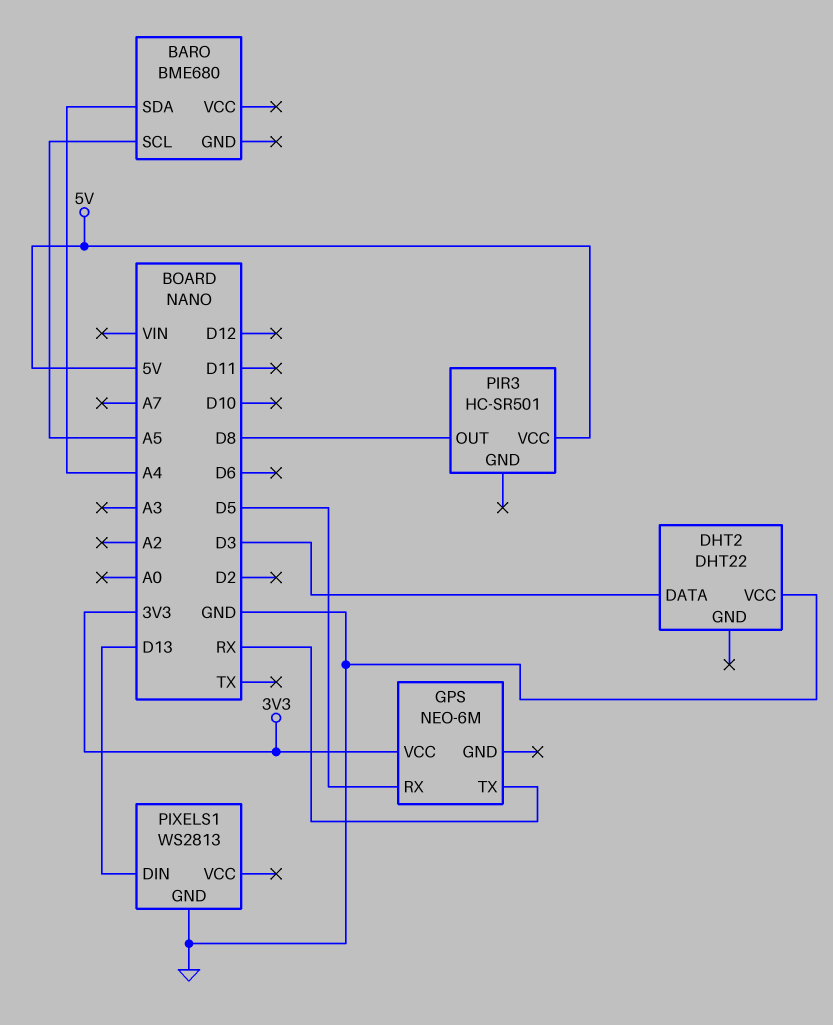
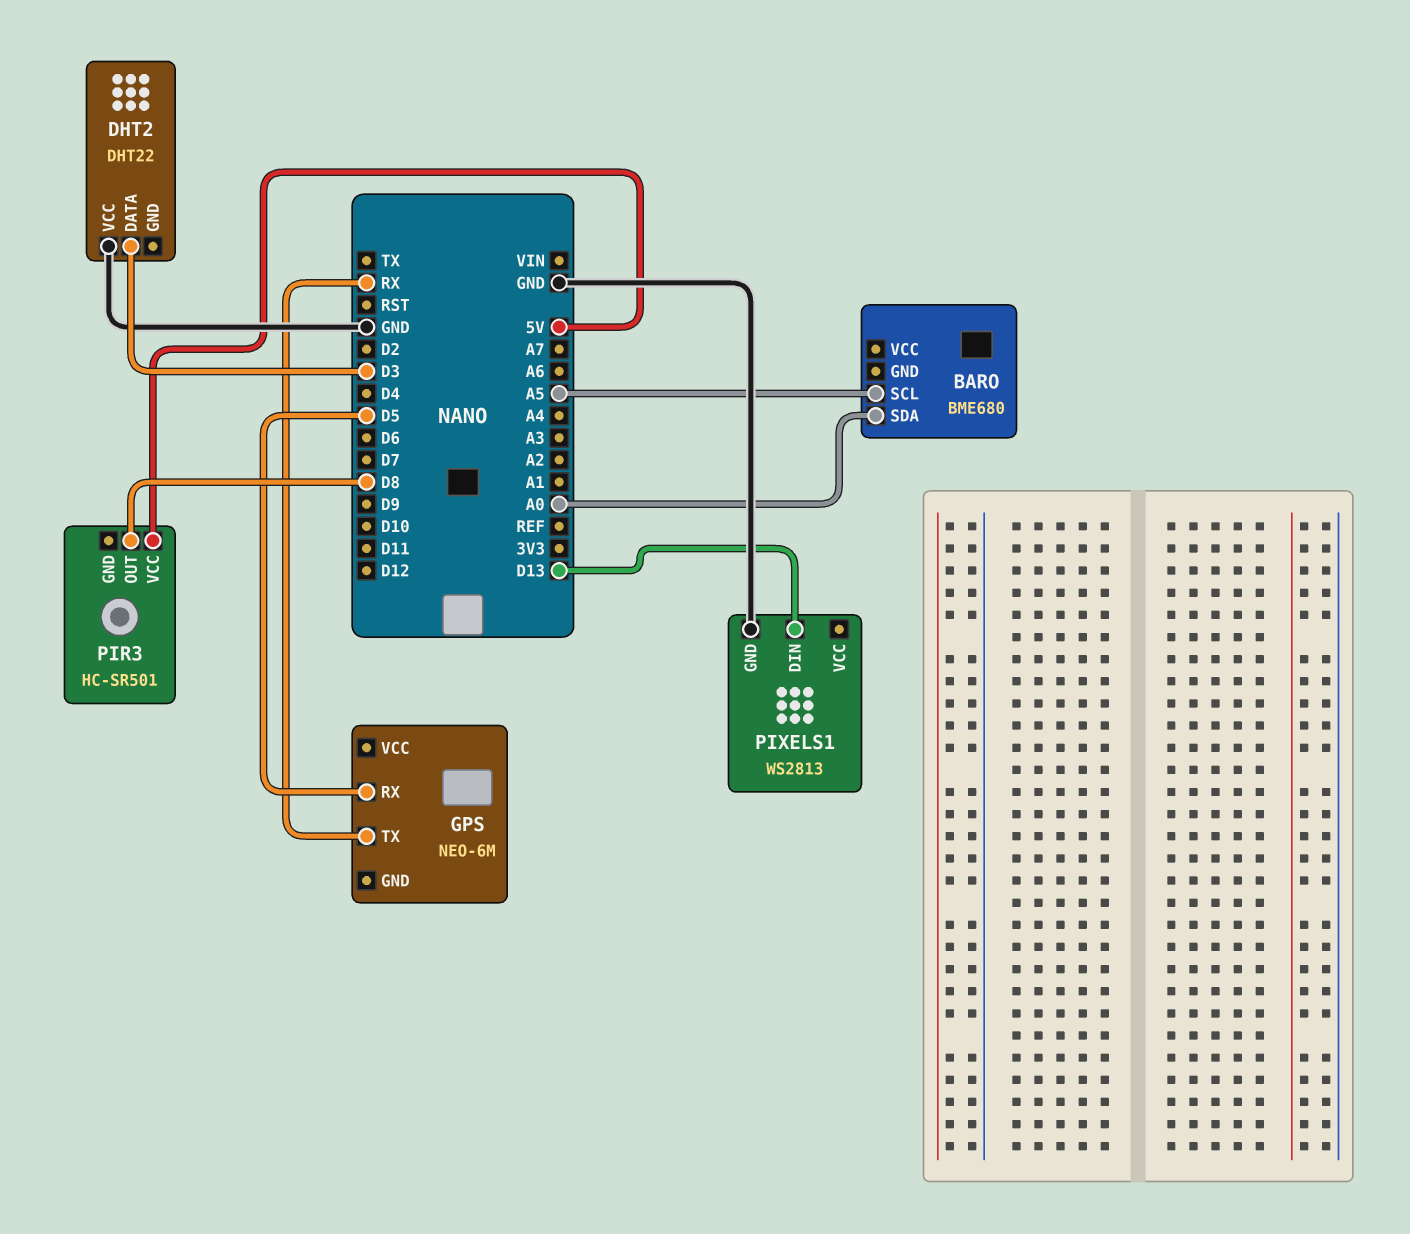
BARO pin SDA: A4 -> A0
GPS pin VCC: 3V3 -> none

